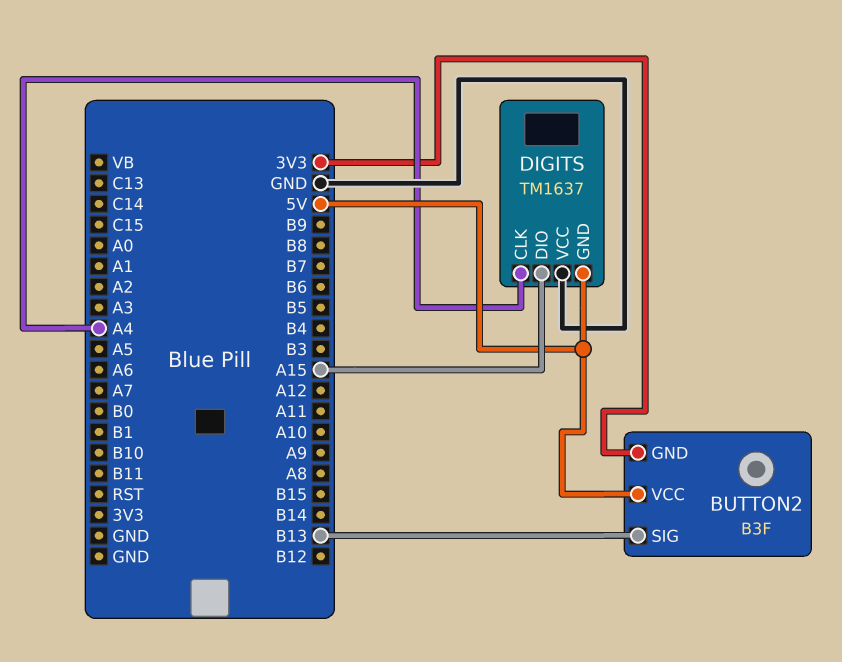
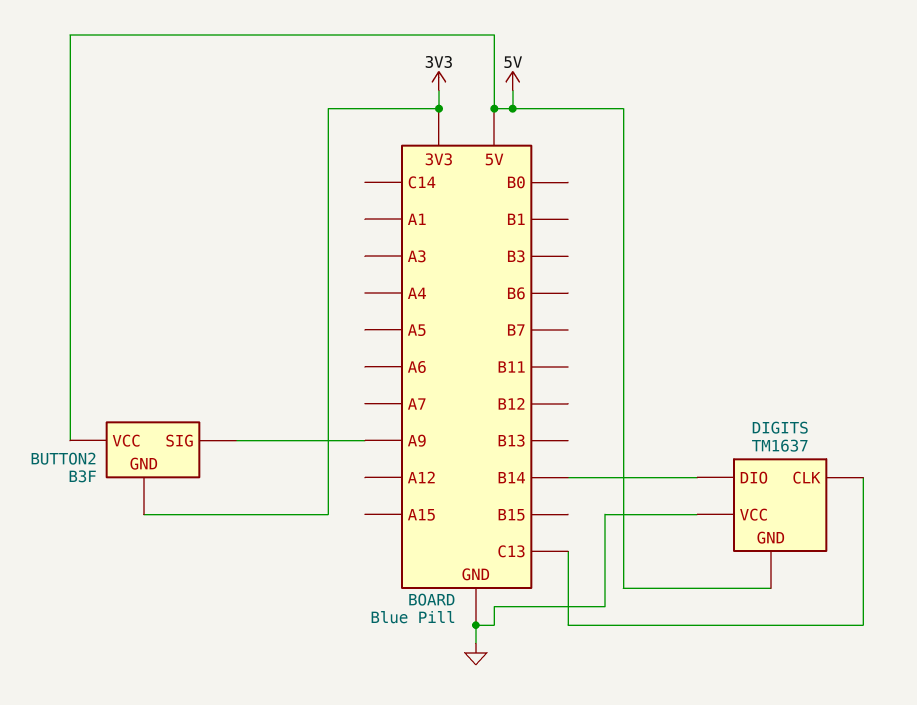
BUTTON2 pin SIG: B13 -> A9
DIGITS pin CLK: A4 -> C13
DIGITS pin DIO: A15 -> B14

